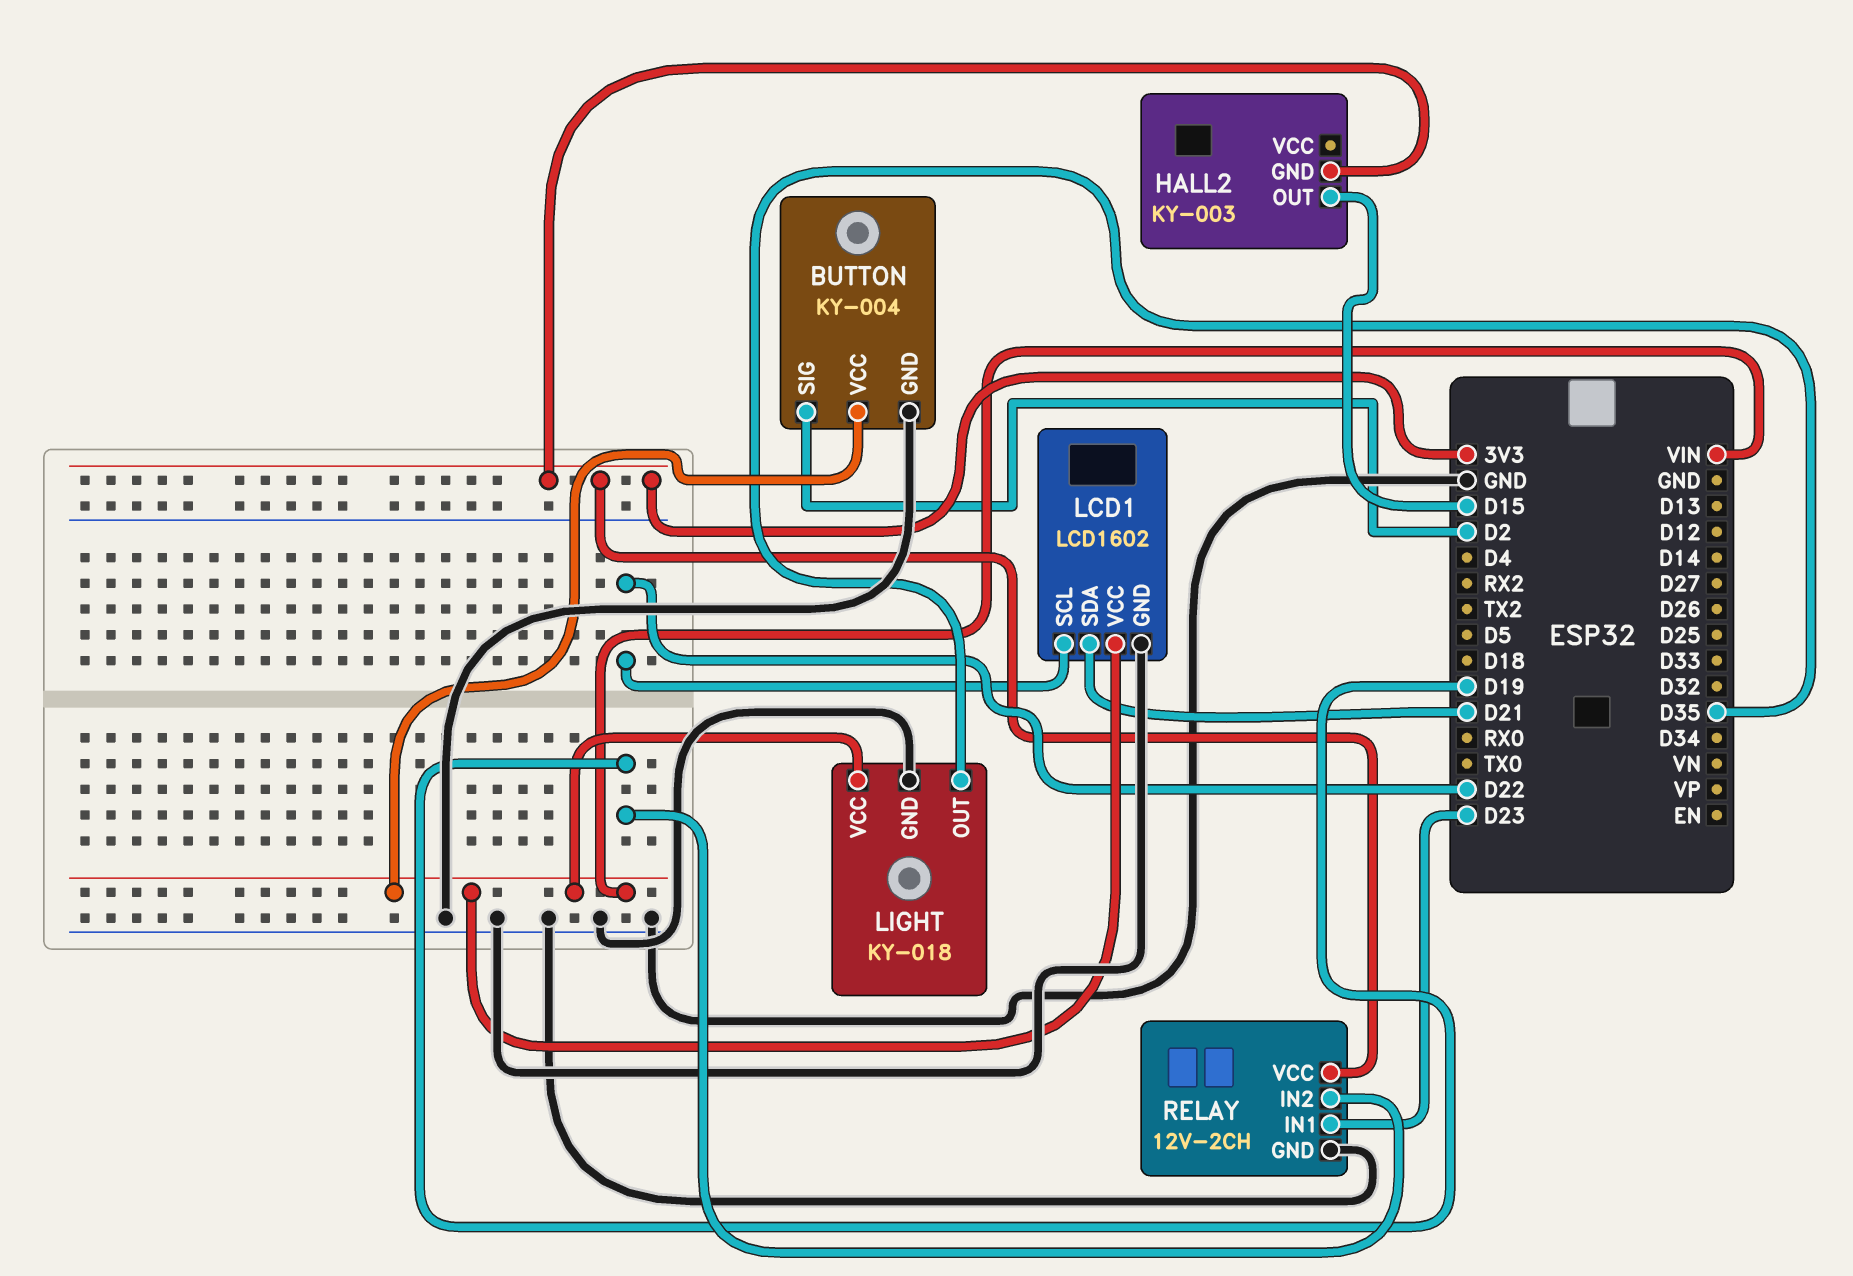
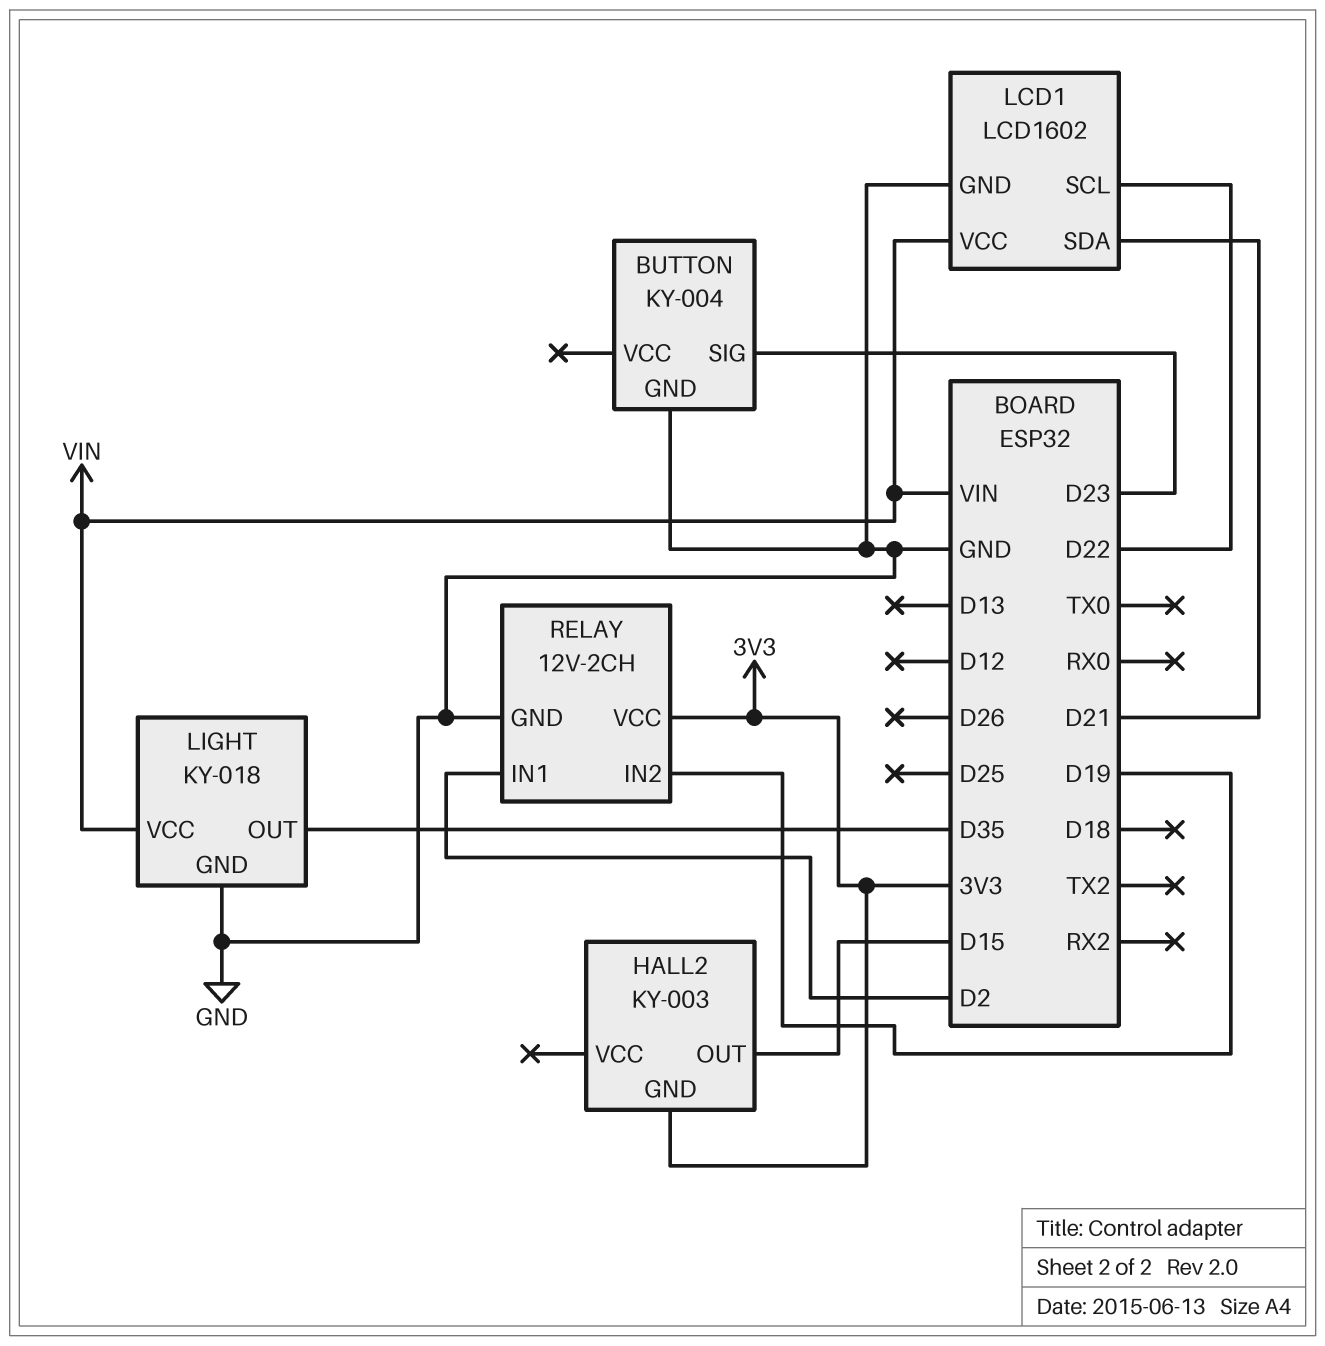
BUTTON pin SIG: D2 -> D23
BUTTON pin VCC: VIN -> none
RELAY pin IN1: D23 -> D2

